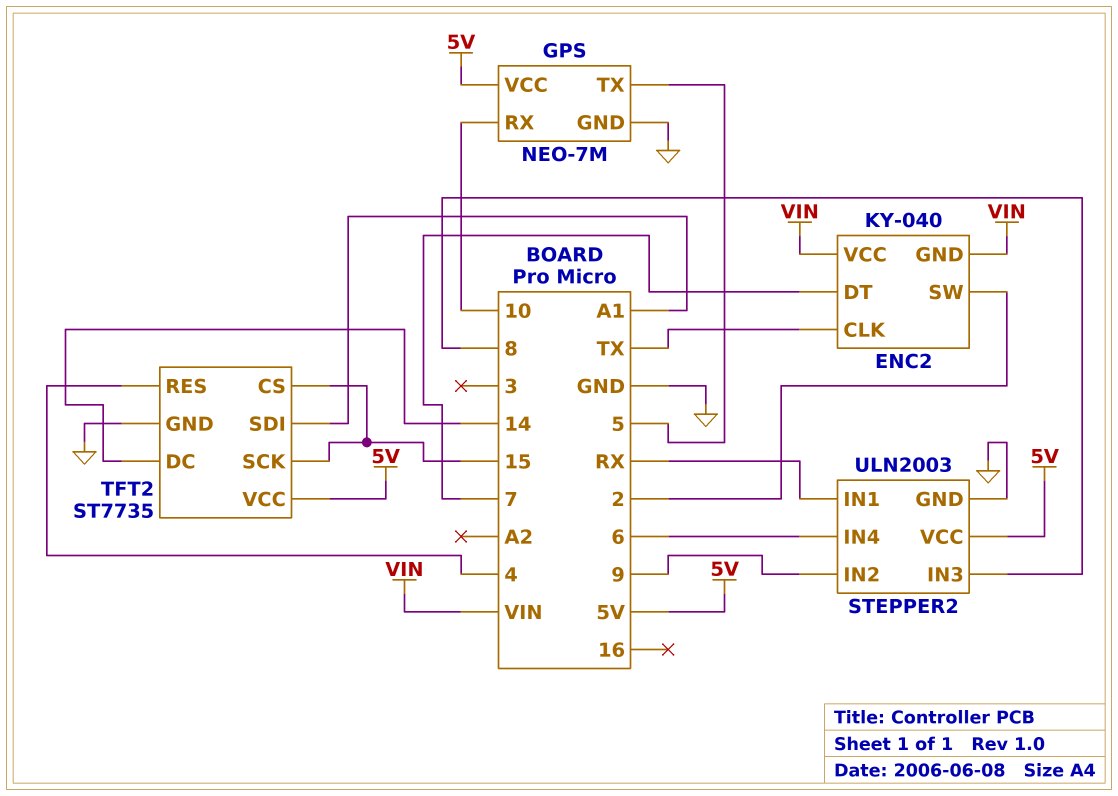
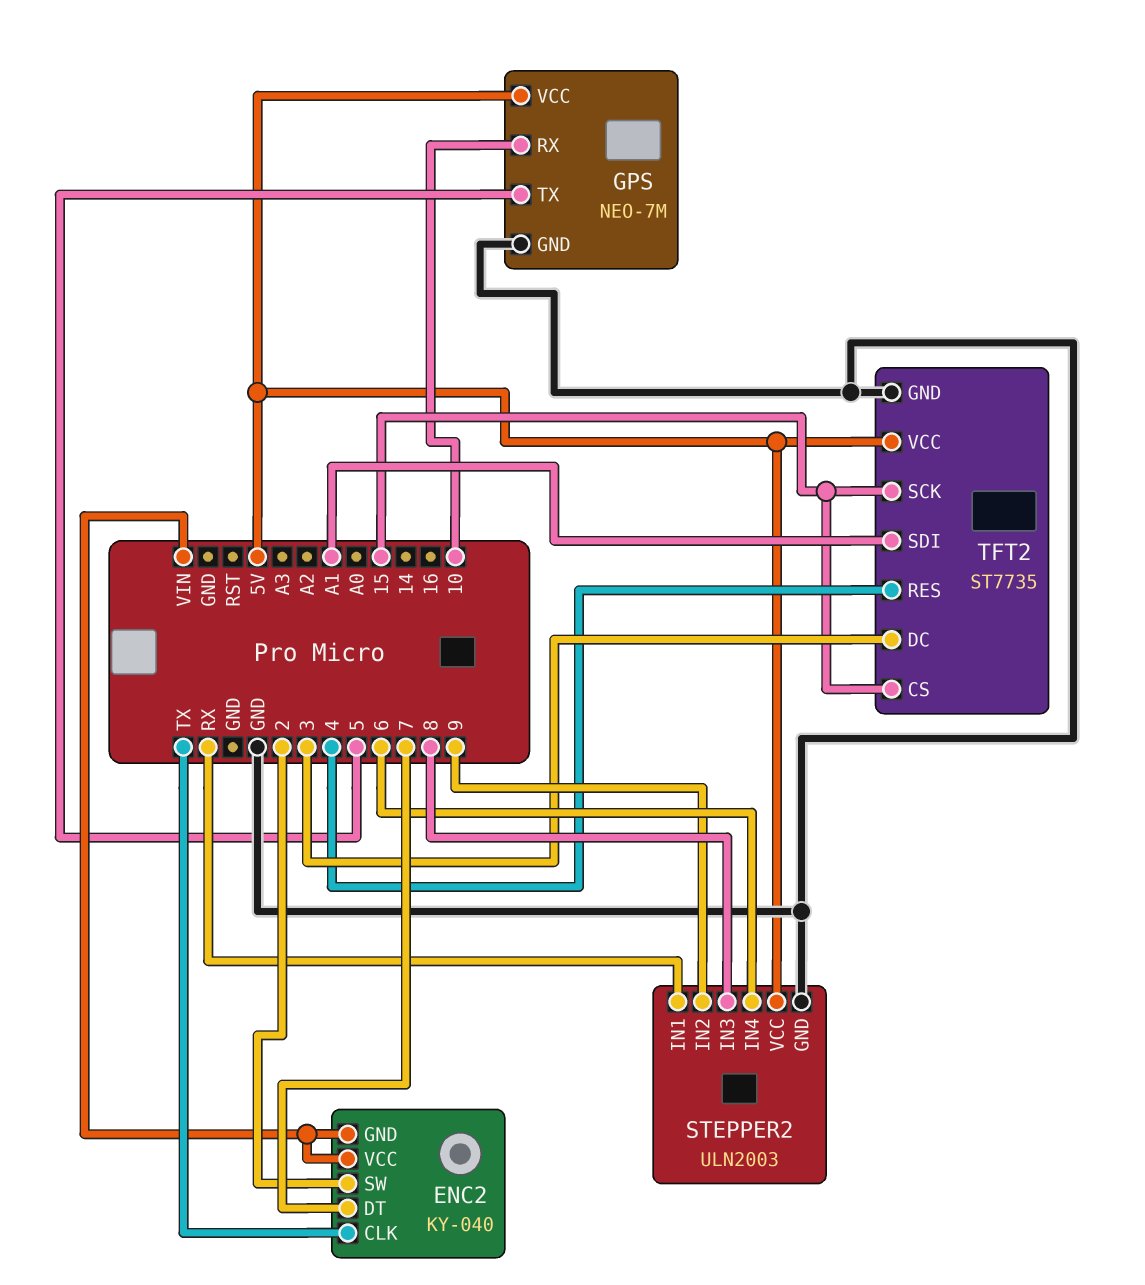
TFT2 pin DC: 14 -> 3

